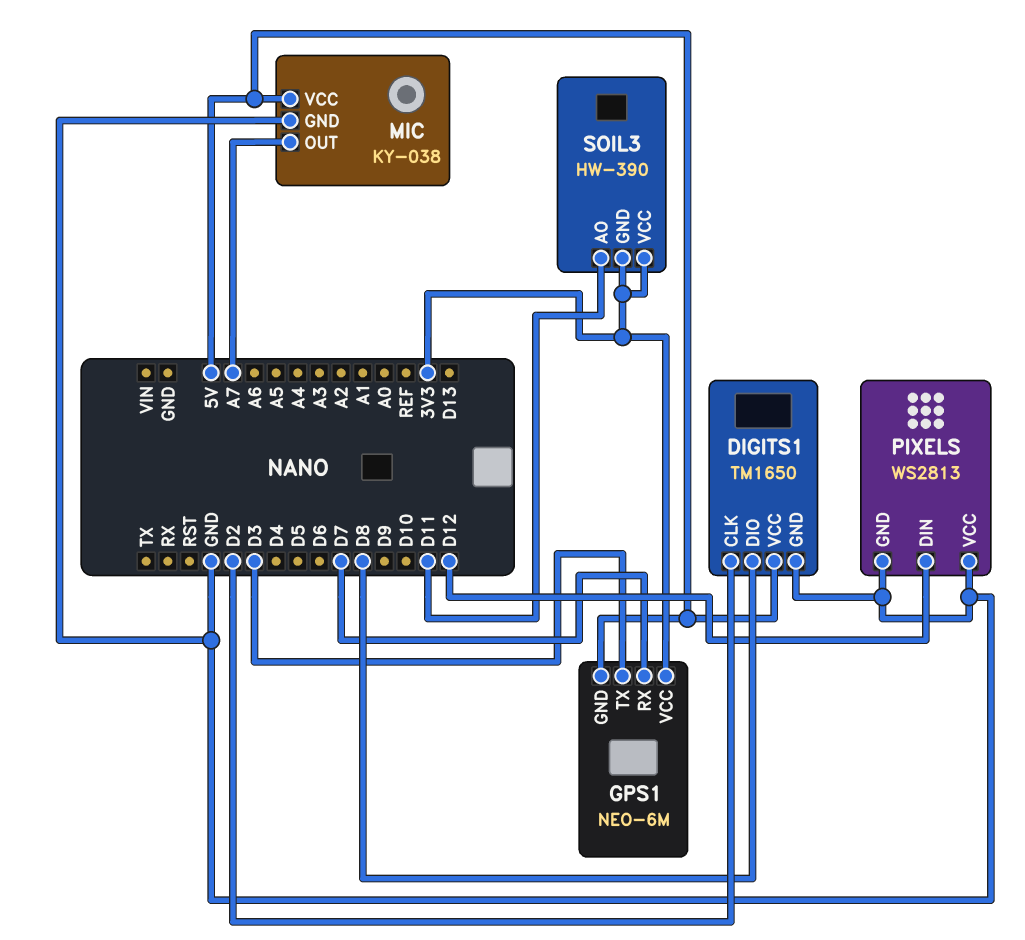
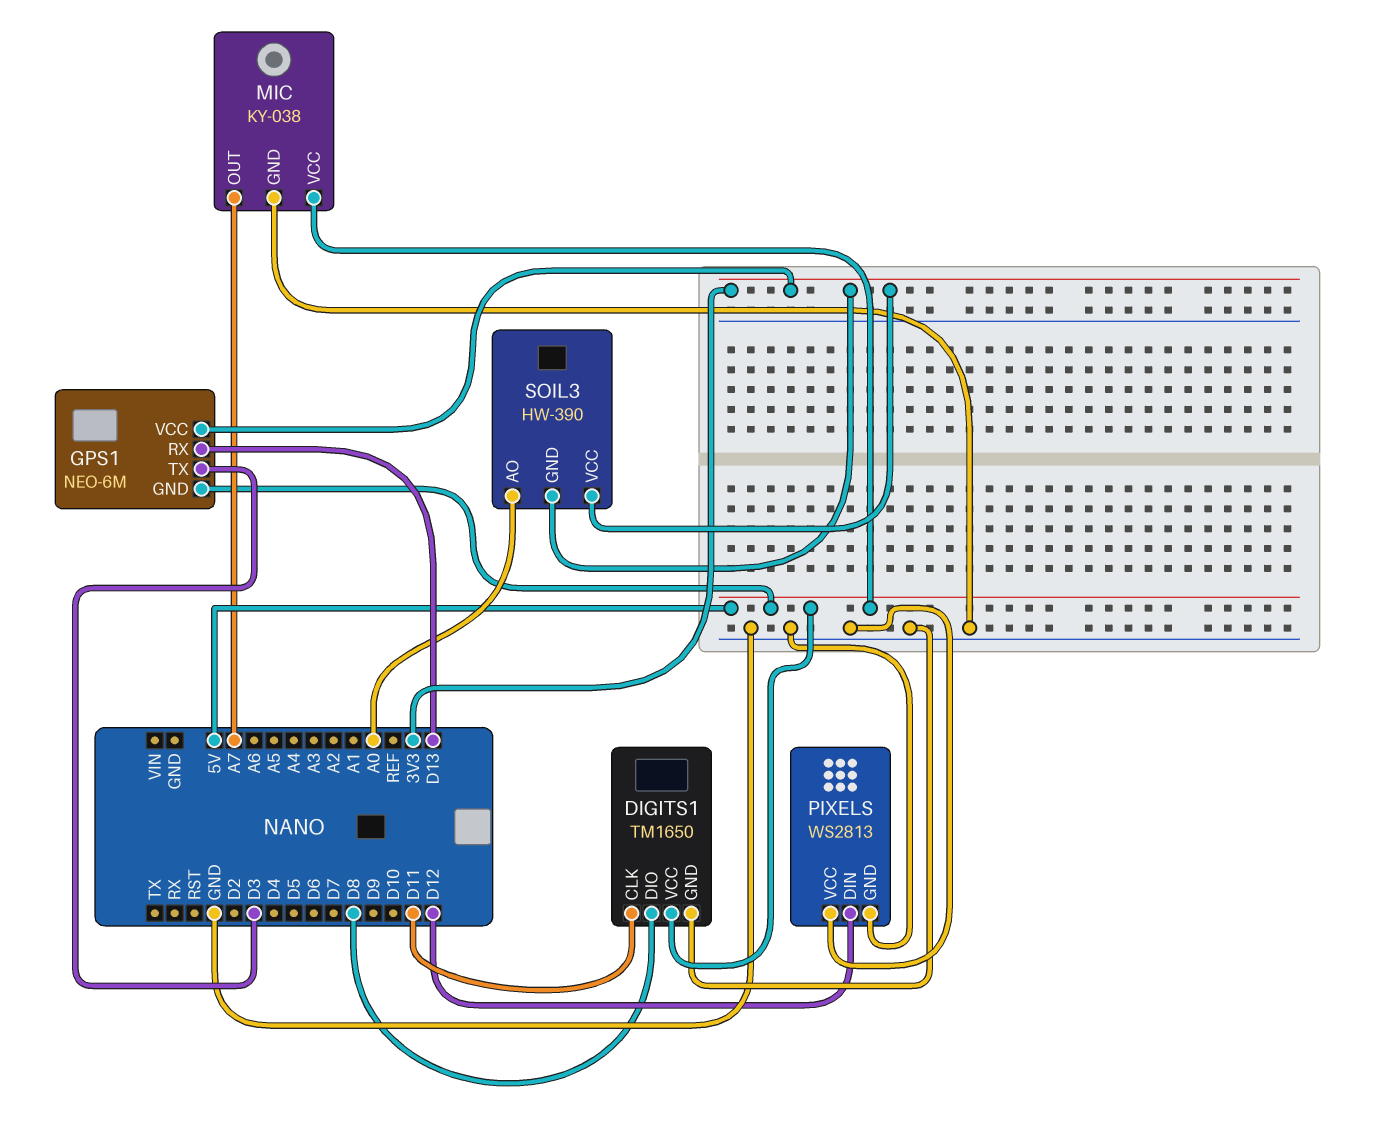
DIGITS1 pin CLK: D2 -> D11
GPS1 pin RX: D7 -> D13
SOIL3 pin AO: D11 -> A0

